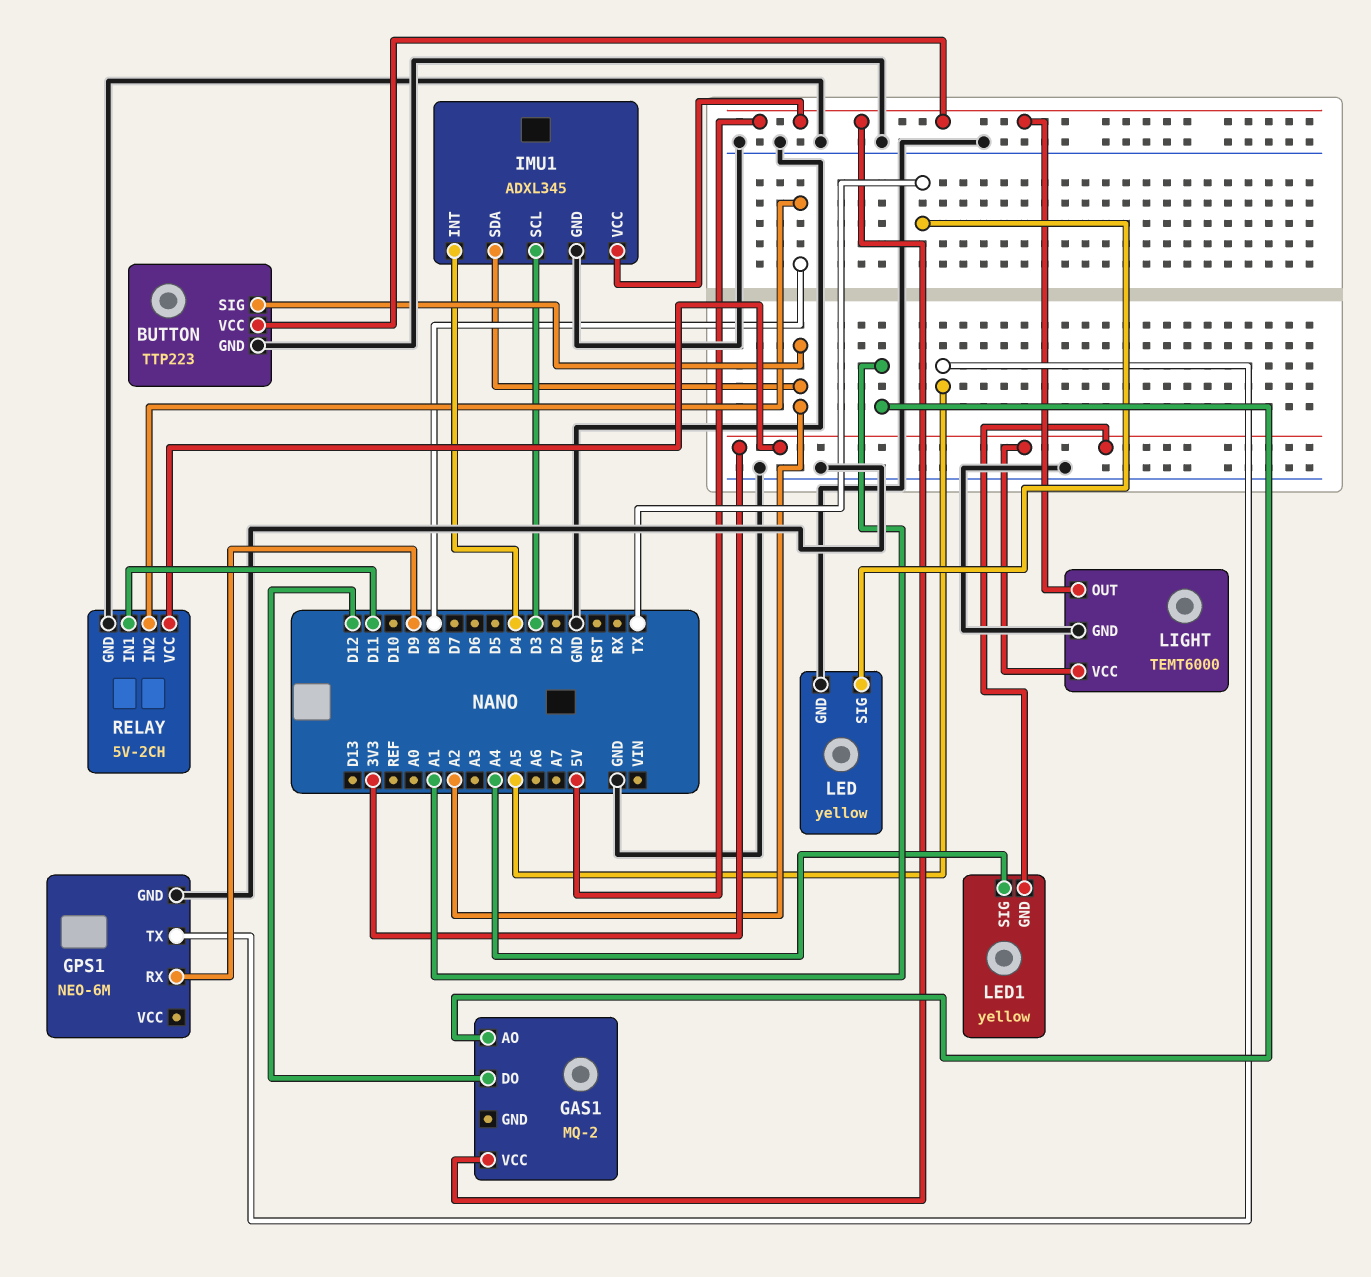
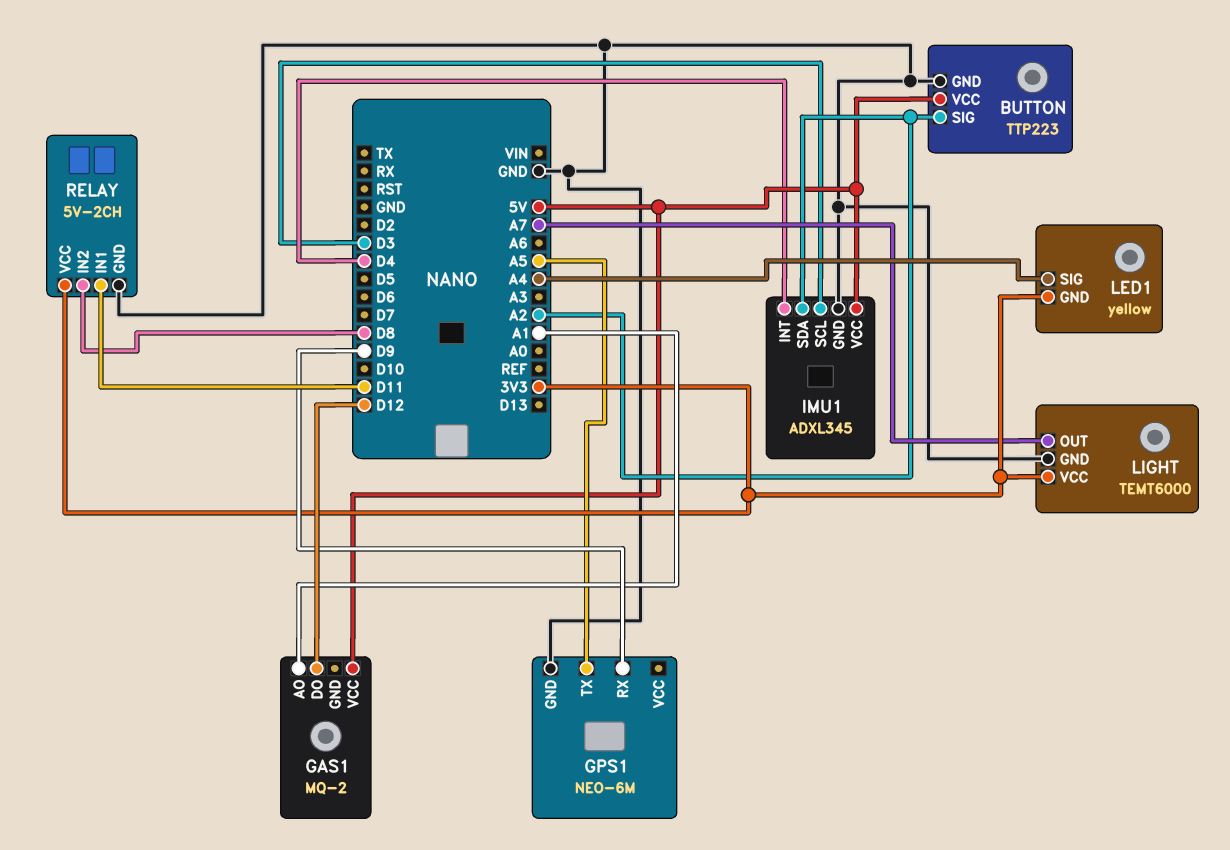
LED: yellow -> none
LED pin GND: GND -> none
LED pin SIG: TX -> none
LIGHT pin OUT: 5V -> A7

